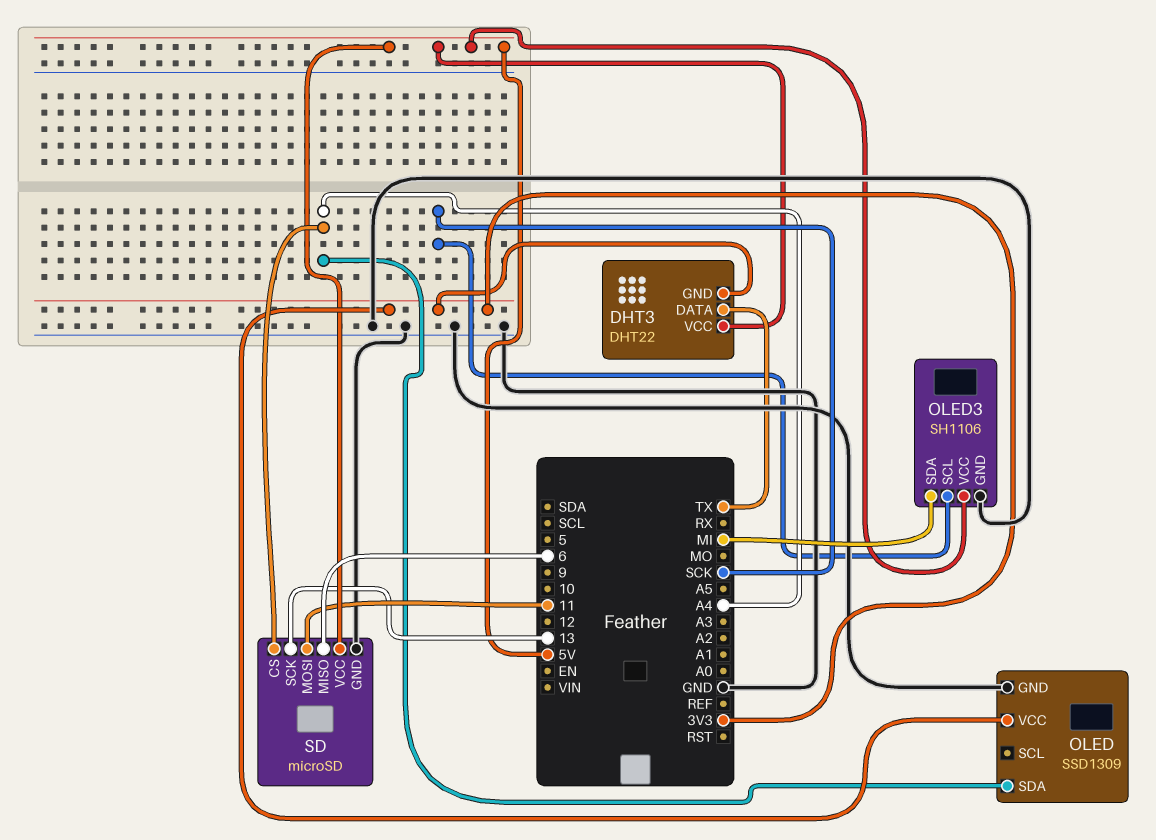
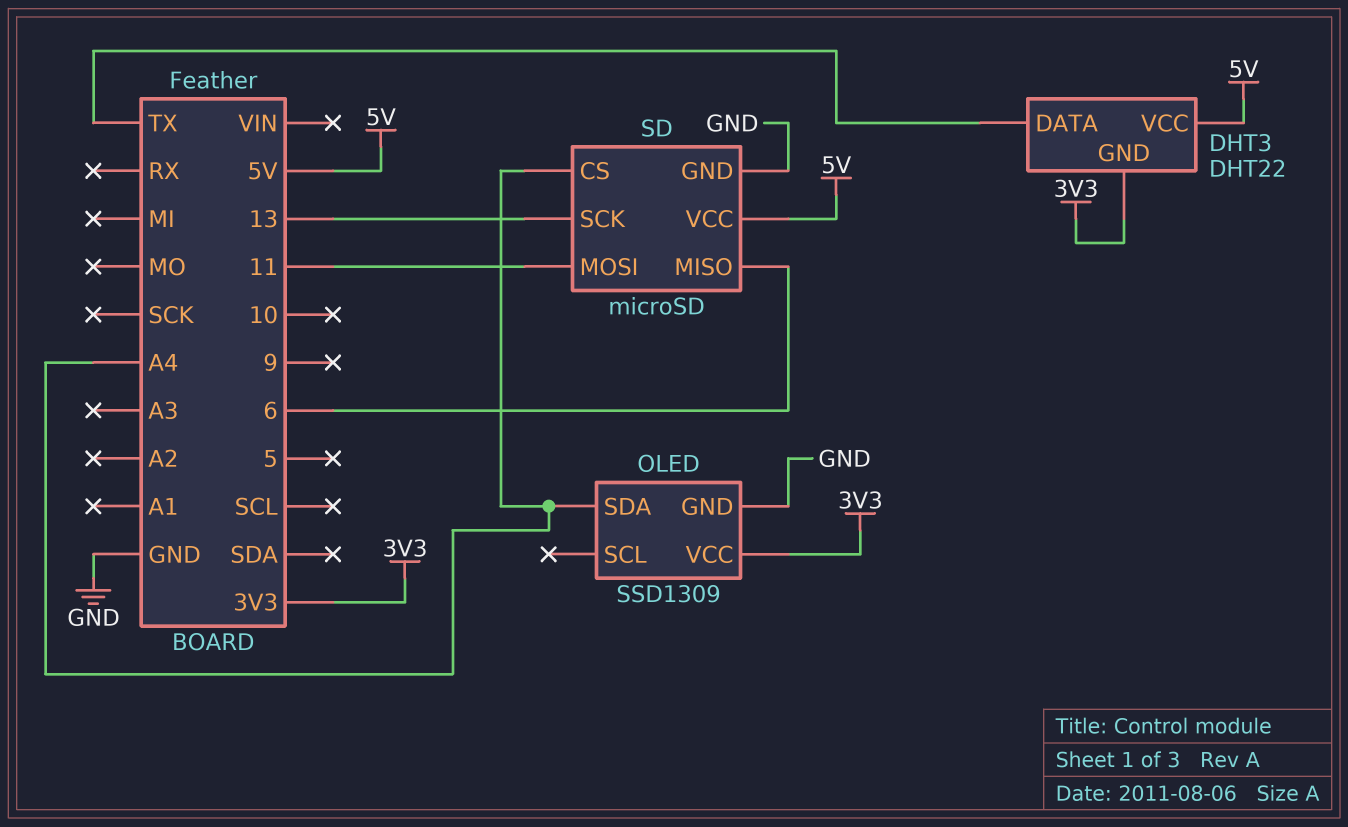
OLED3: SH1106 -> none
OLED3 pin GND: GND -> none
OLED3 pin SCL: SCK -> none
OLED3 pin SDA: MI -> none
OLED3 pin VCC: 5V -> none

